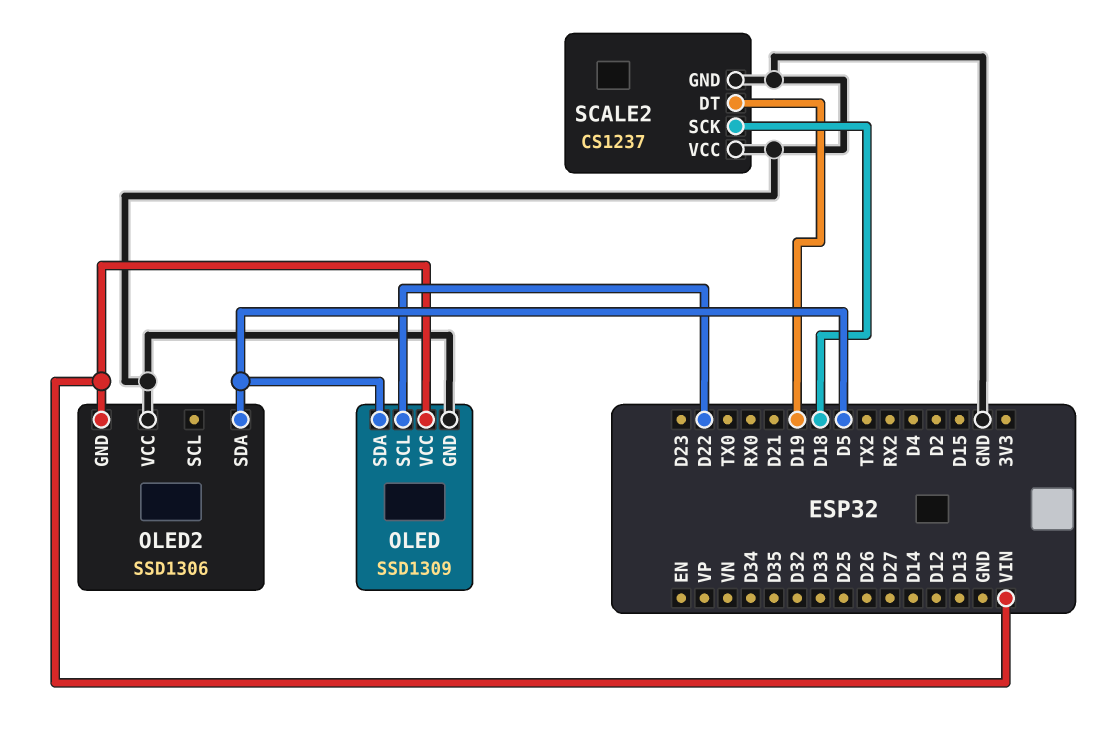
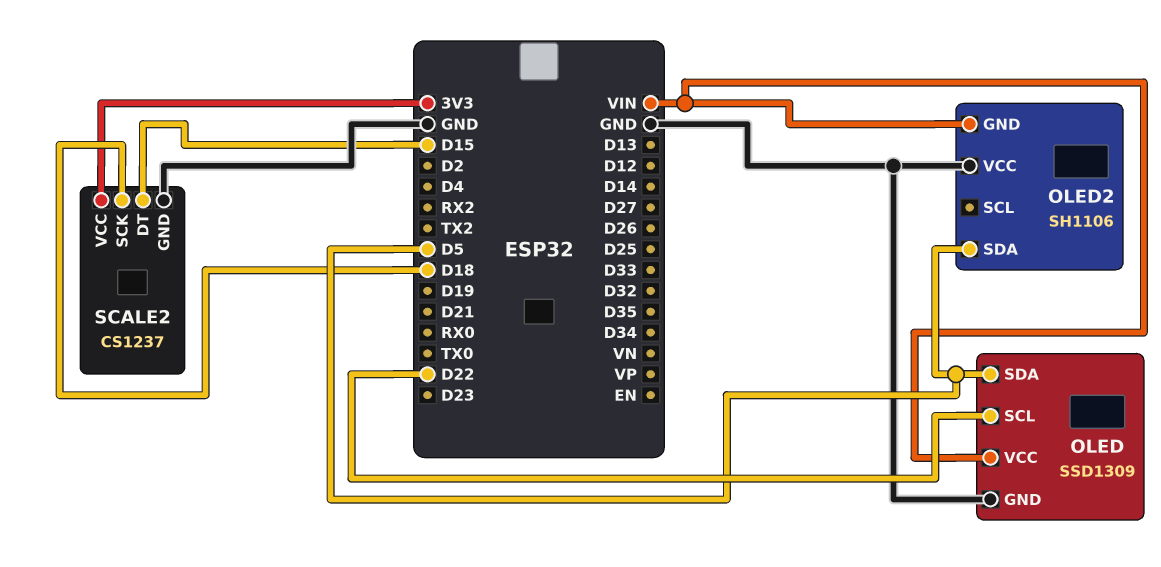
OLED2: SSD1306 -> SH1106
SCALE2 pin DT: D19 -> D15
SCALE2 pin VCC: GND -> 3V3

